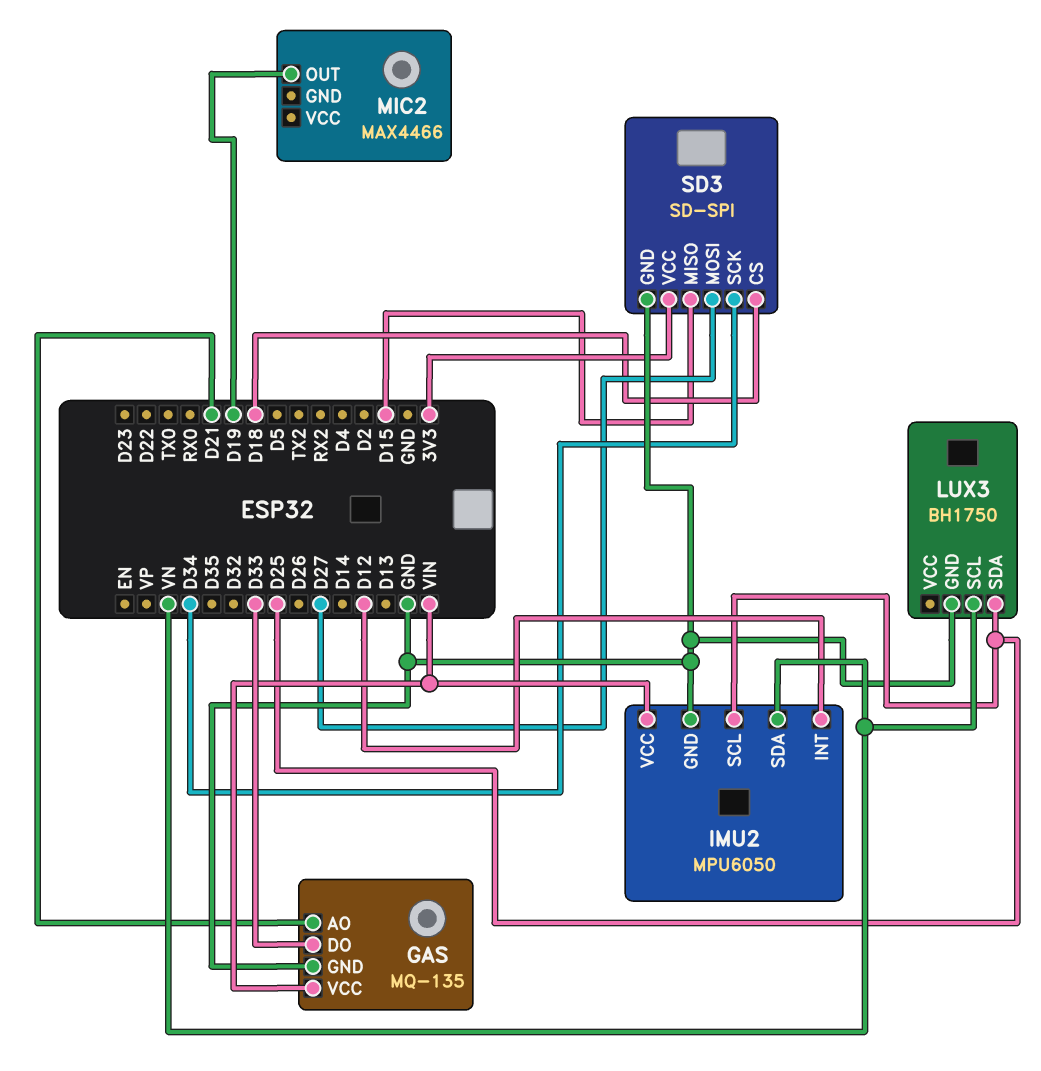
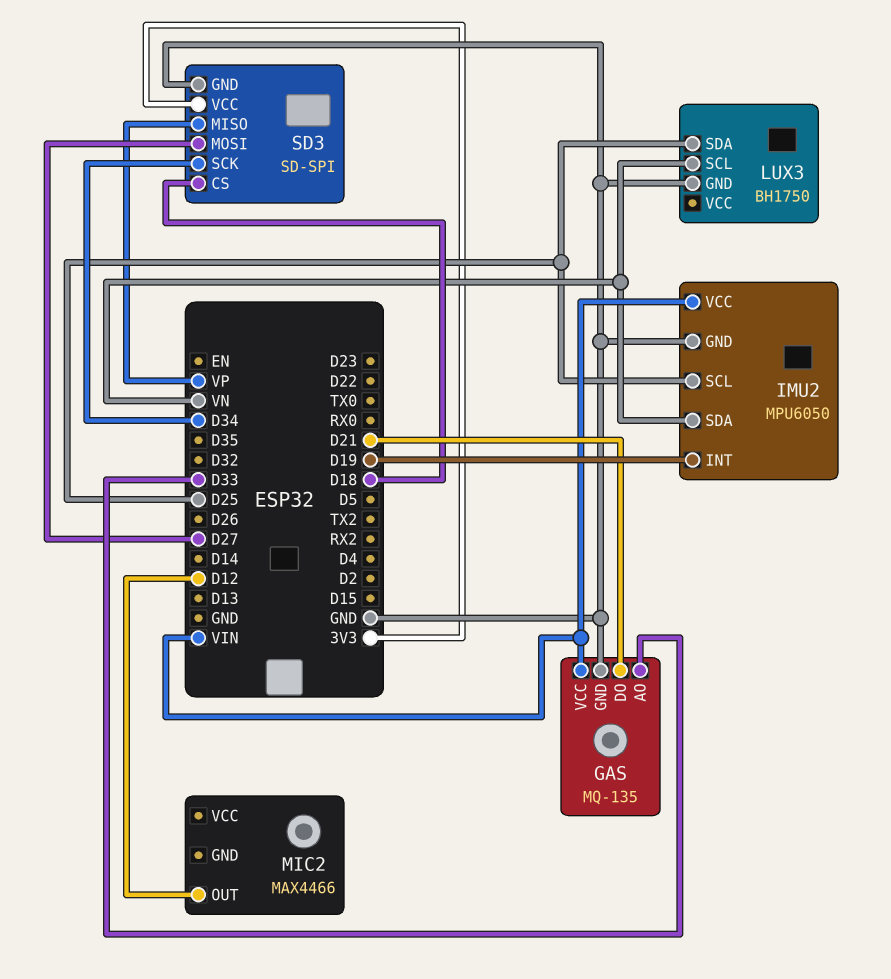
GAS pin AO: D21 -> D33
GAS pin DO: D33 -> D21
IMU2 pin INT: D12 -> D19
MIC2 pin OUT: D19 -> D12
SD3 pin MISO: D15 -> VP

